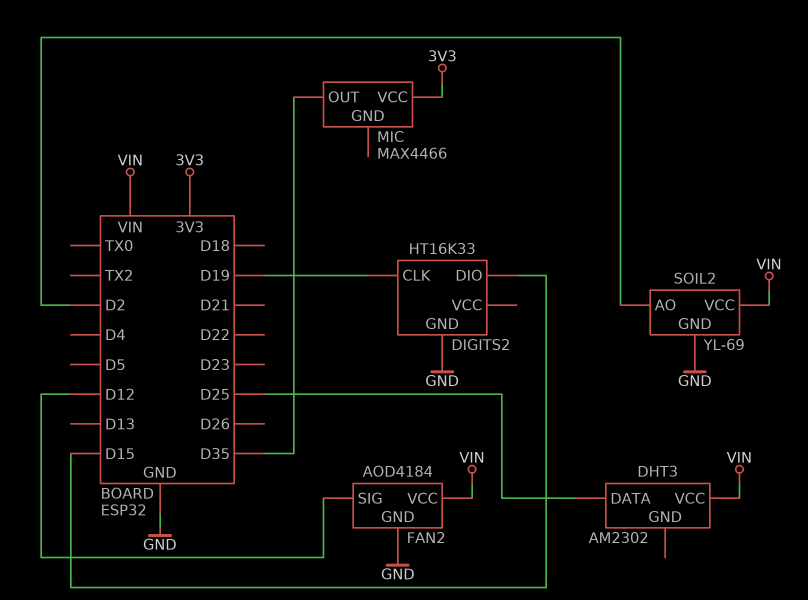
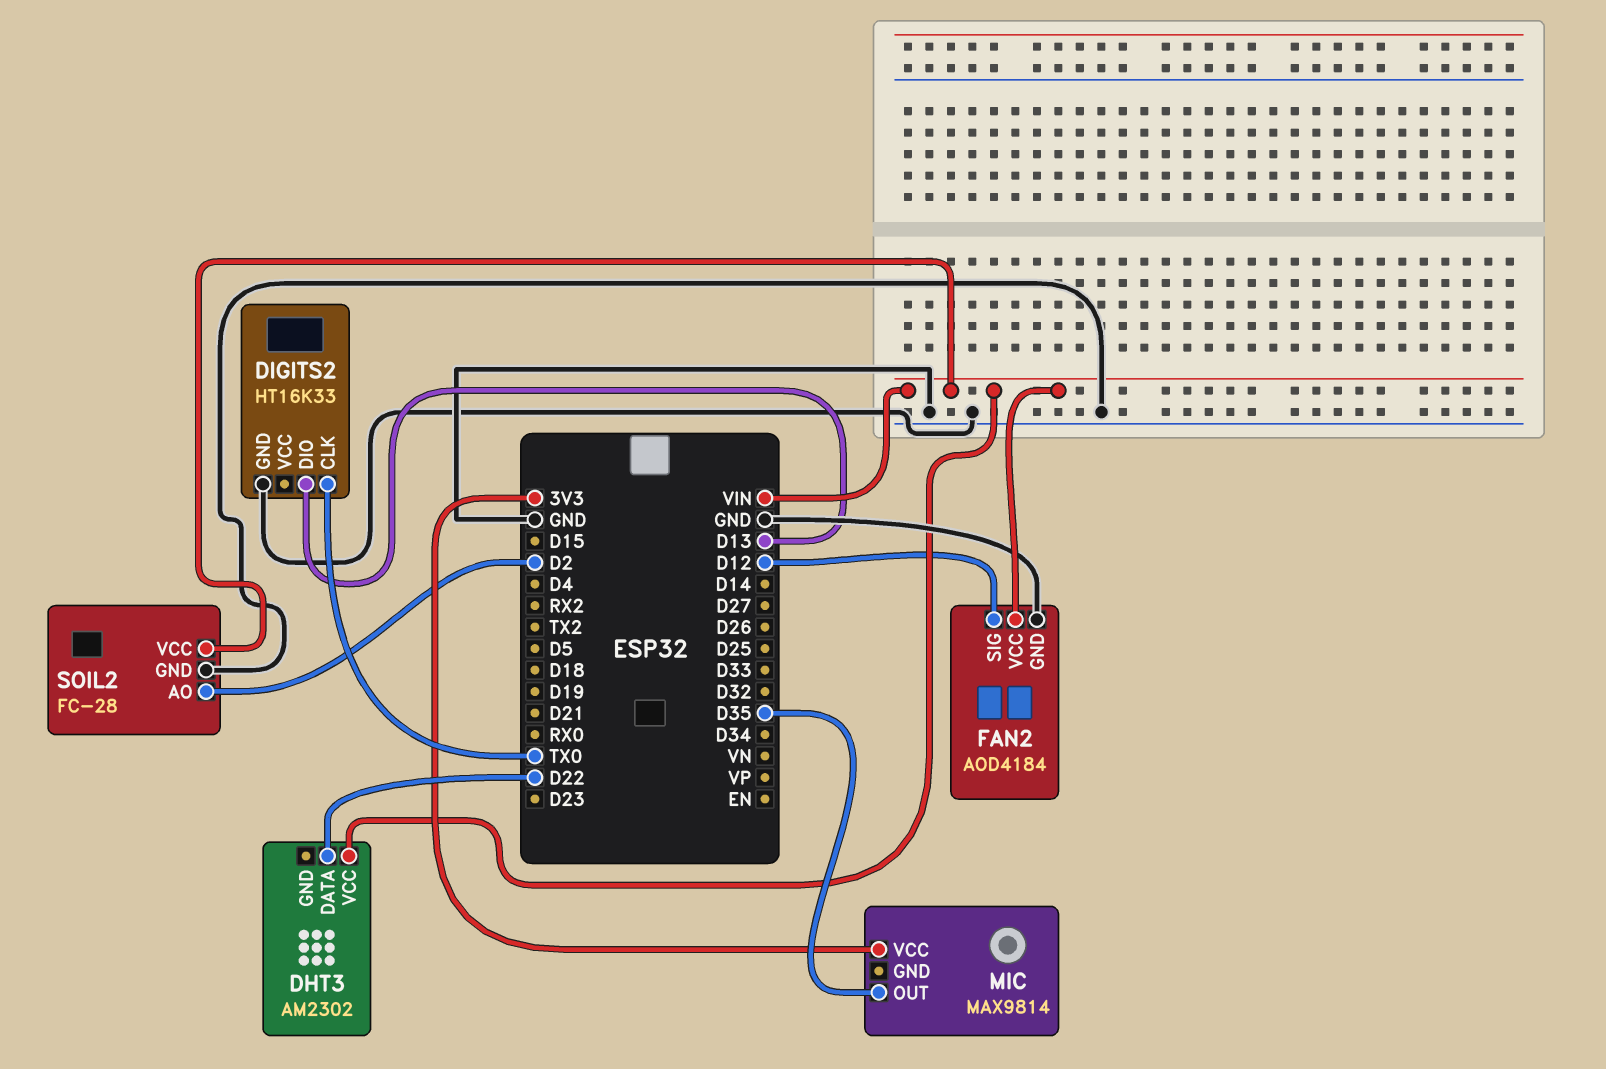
DHT3 pin DATA: D25 -> D22
DIGITS2 pin CLK: D19 -> TX0
DIGITS2 pin DIO: D15 -> D13
MIC: MAX4466 -> MAX9814
SOIL2: YL-69 -> FC-28

